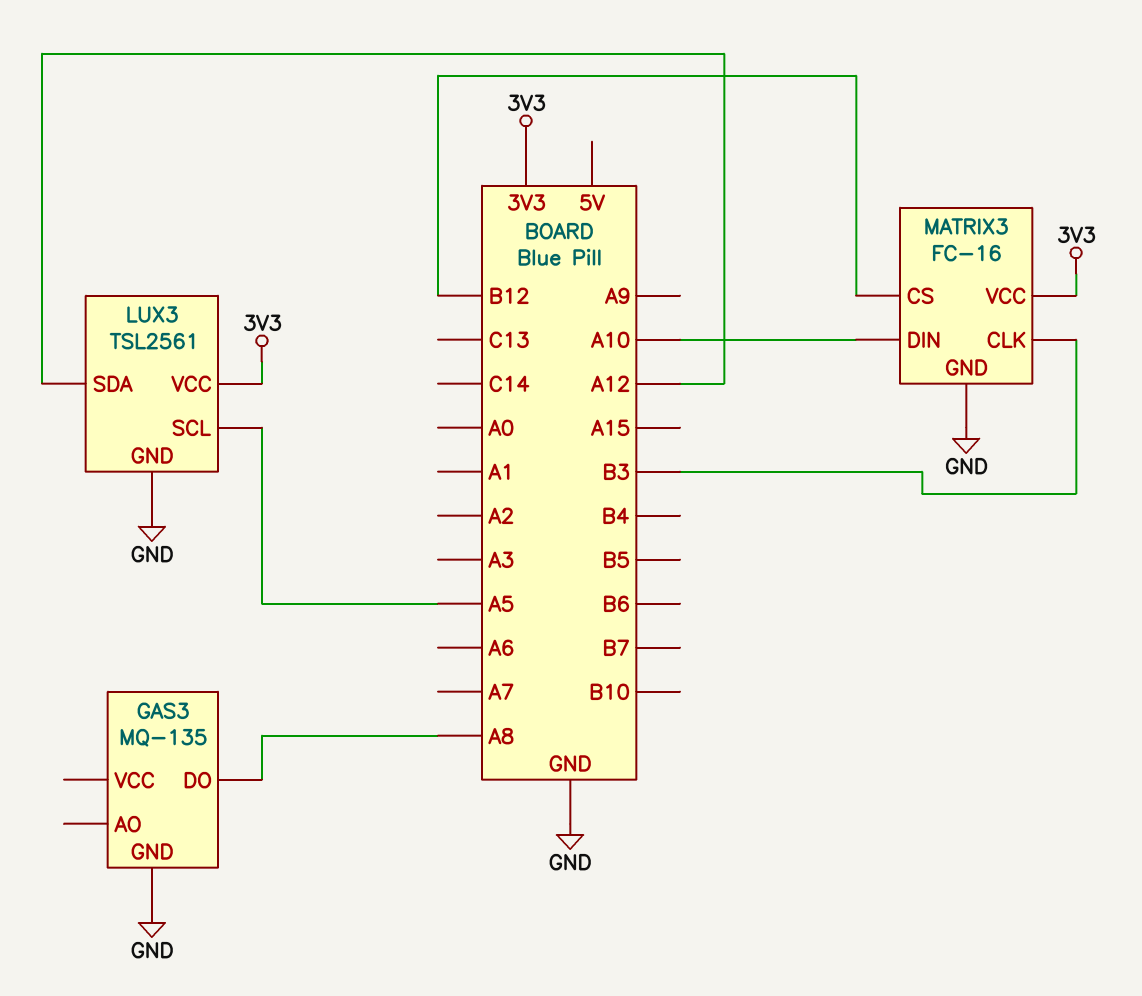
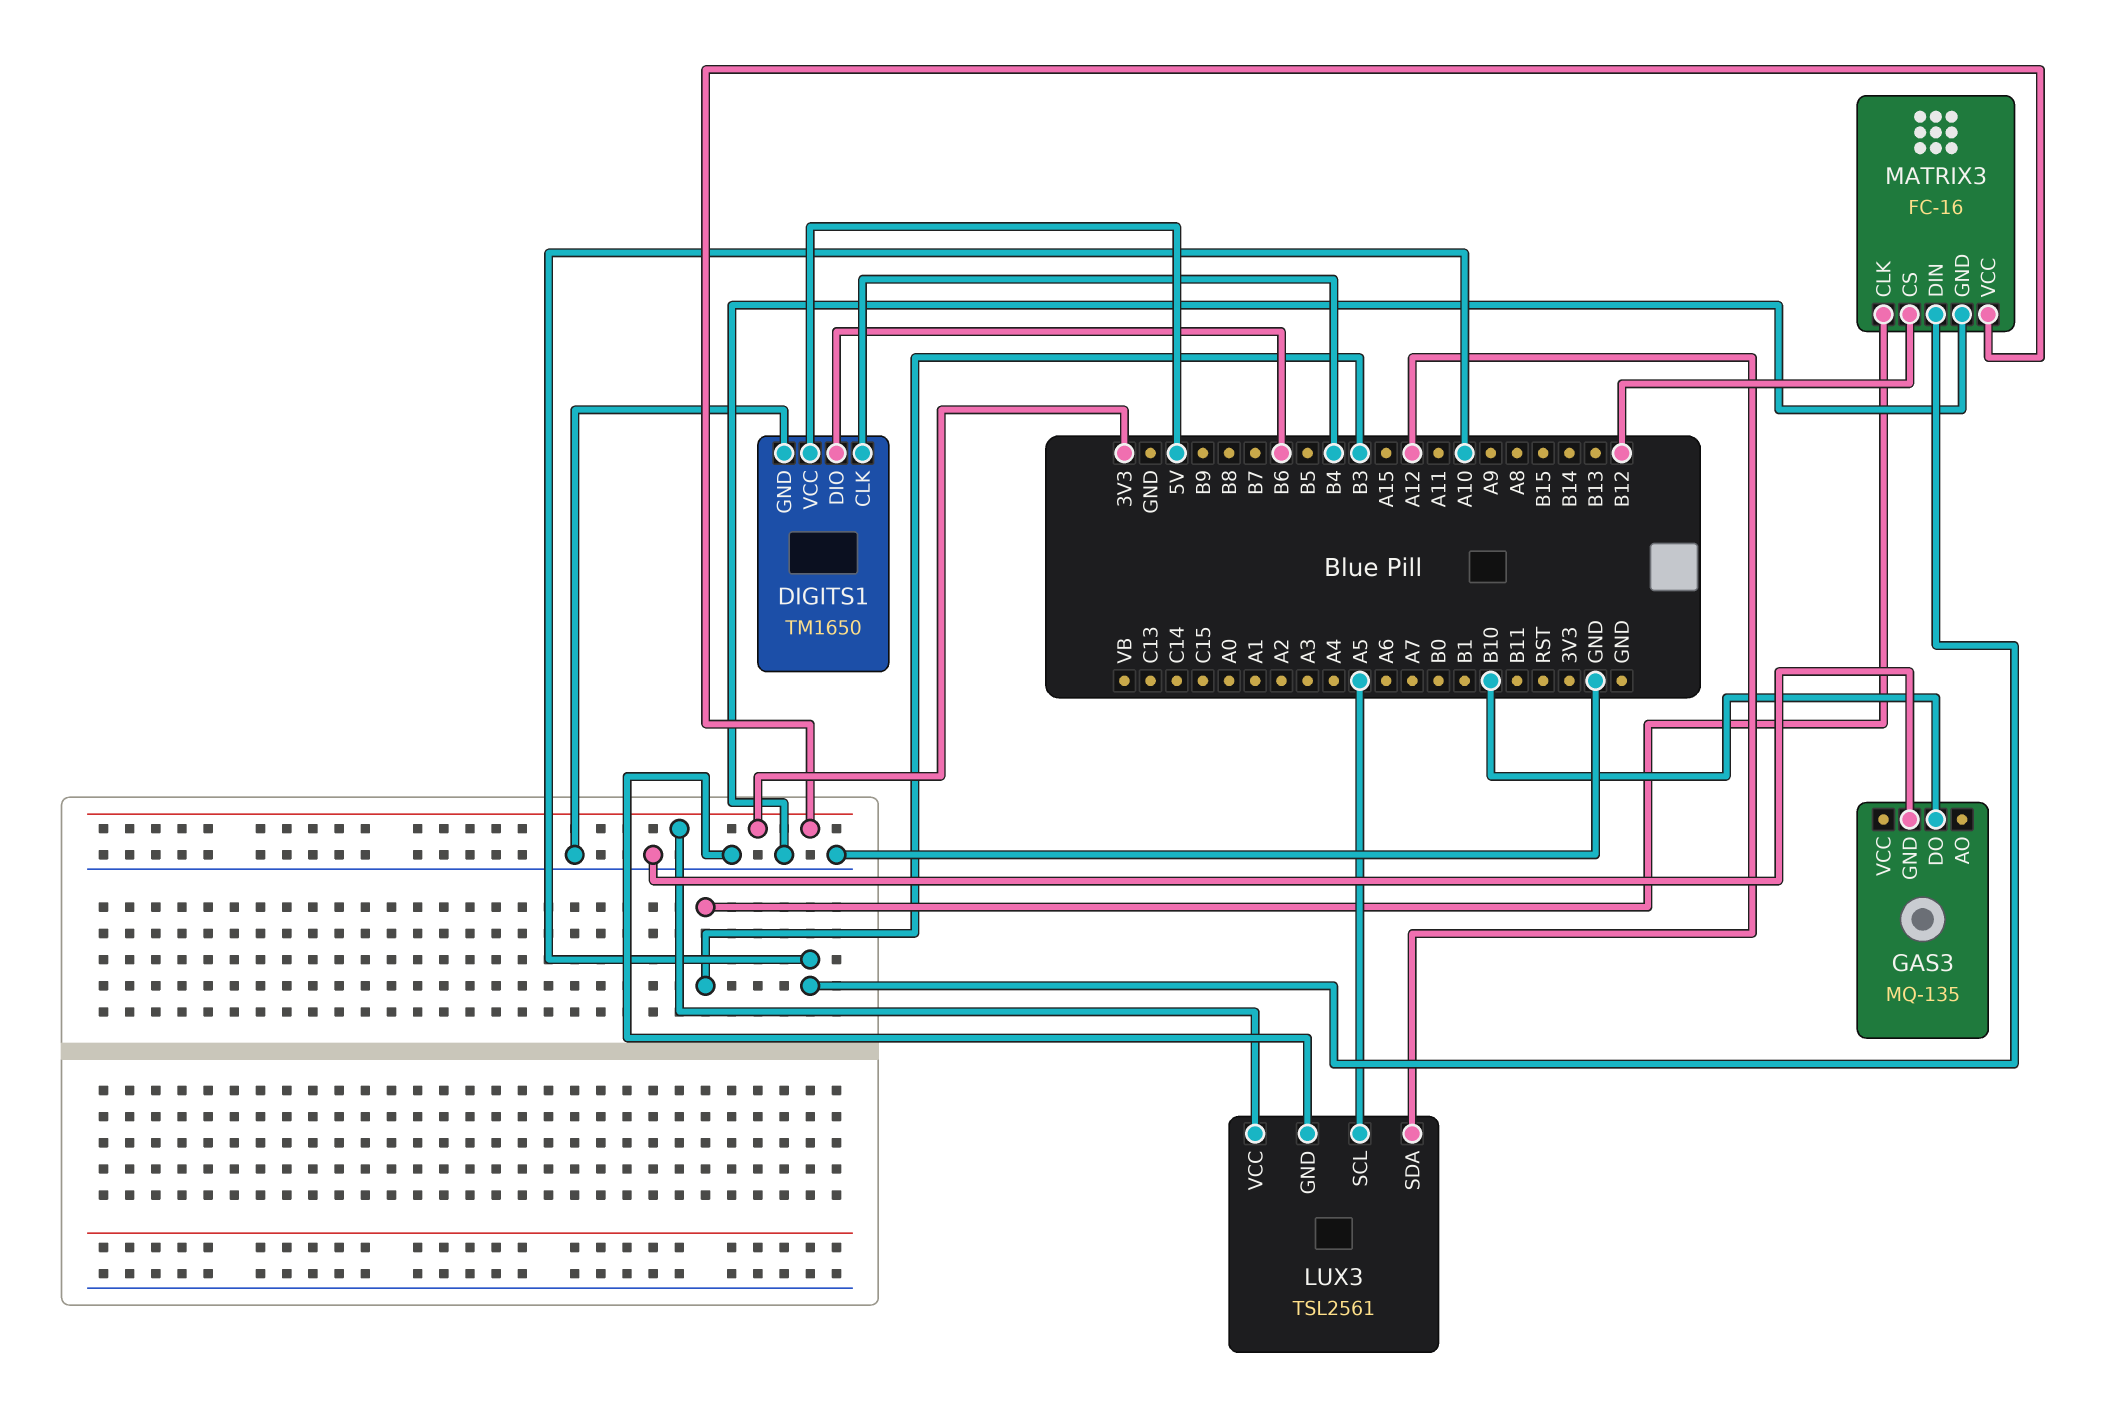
DIGITS1: none -> TM1650
DIGITS1 pin CLK: none -> B4
DIGITS1 pin DIO: none -> B6
DIGITS1 pin GND: none -> GND
DIGITS1 pin VCC: none -> 5V
GAS3 pin DO: A8 -> B10

